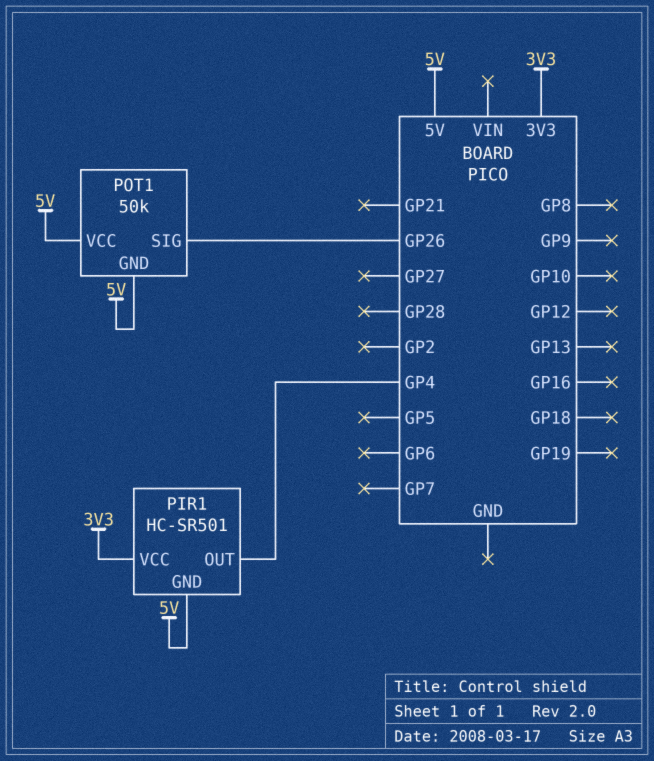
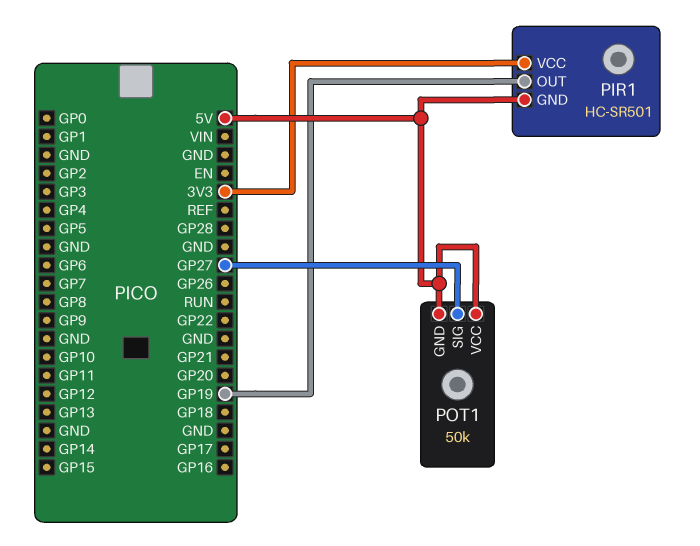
PIR1 pin OUT: GP4 -> GP19
POT1 pin SIG: GP26 -> GP27

